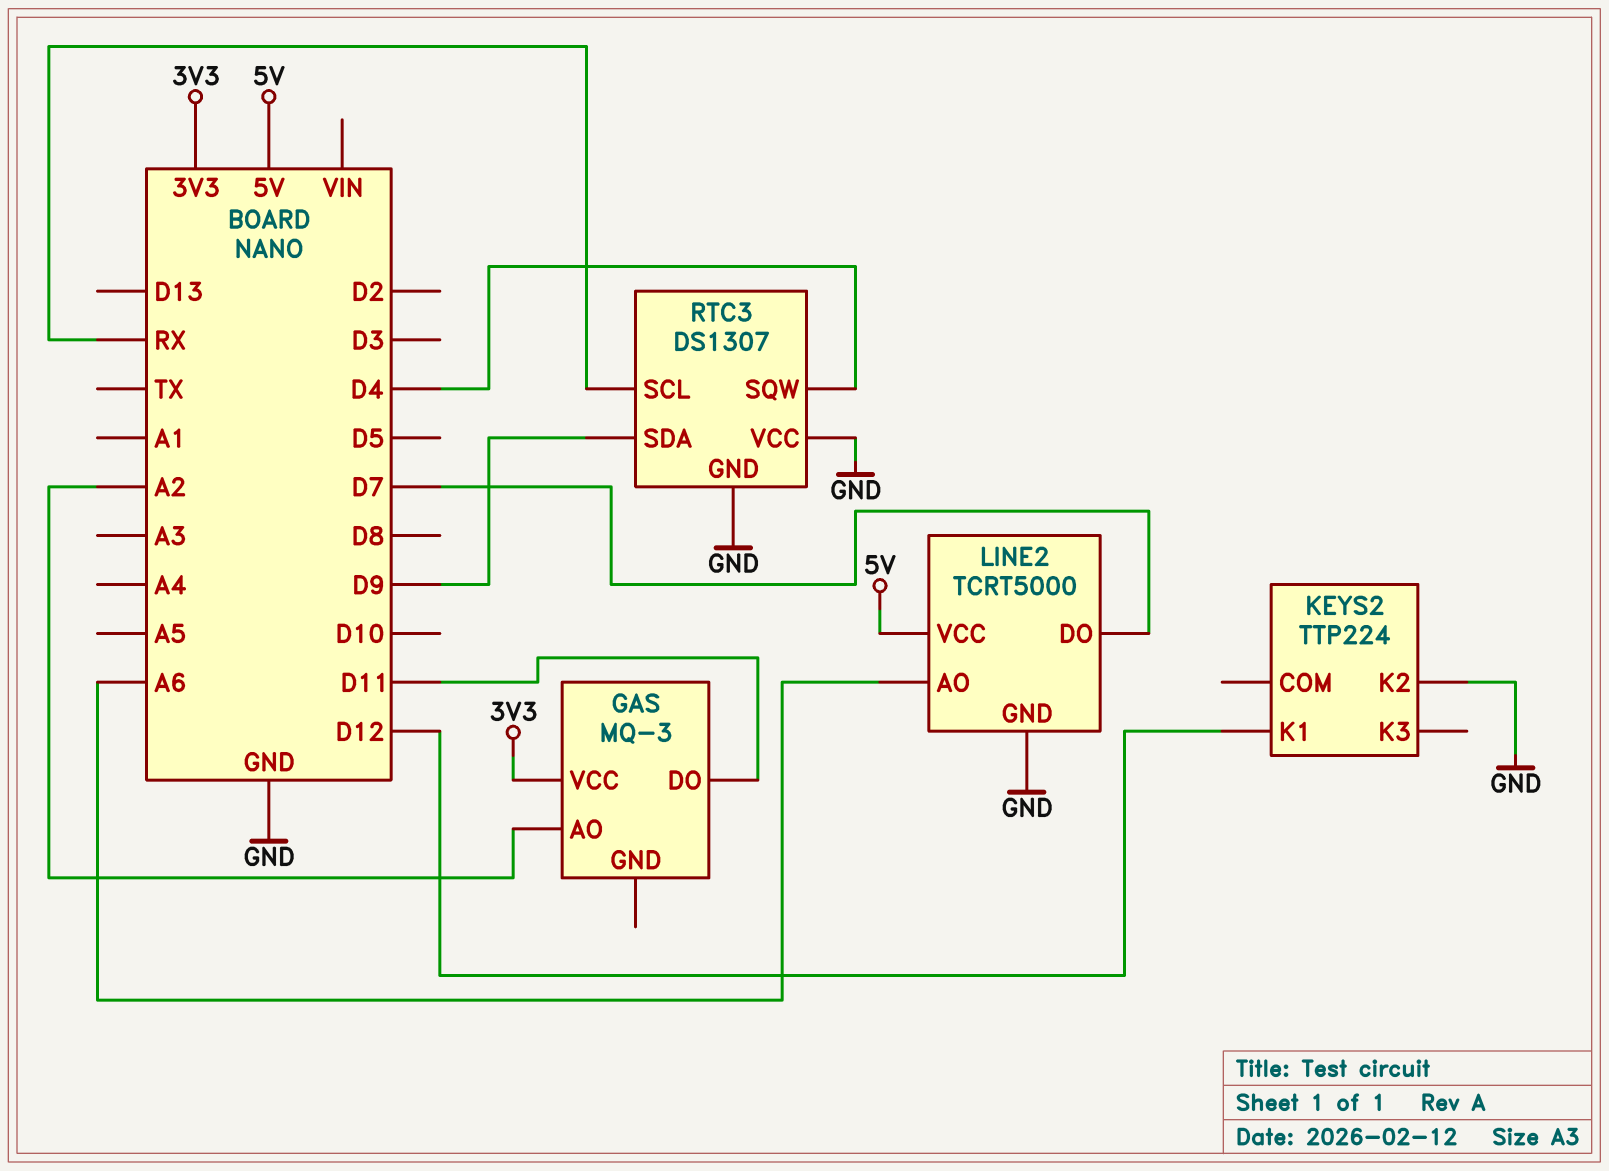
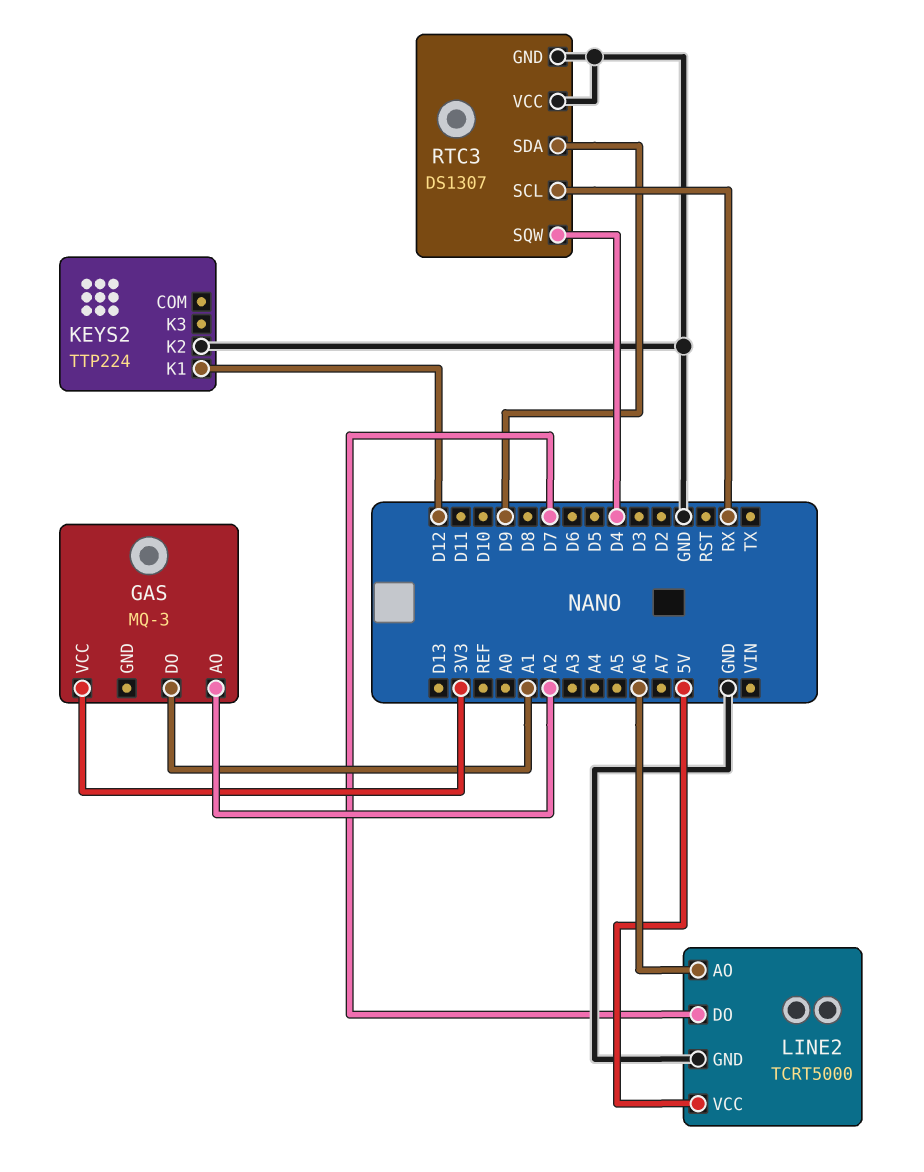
GAS pin DO: D11 -> A1

